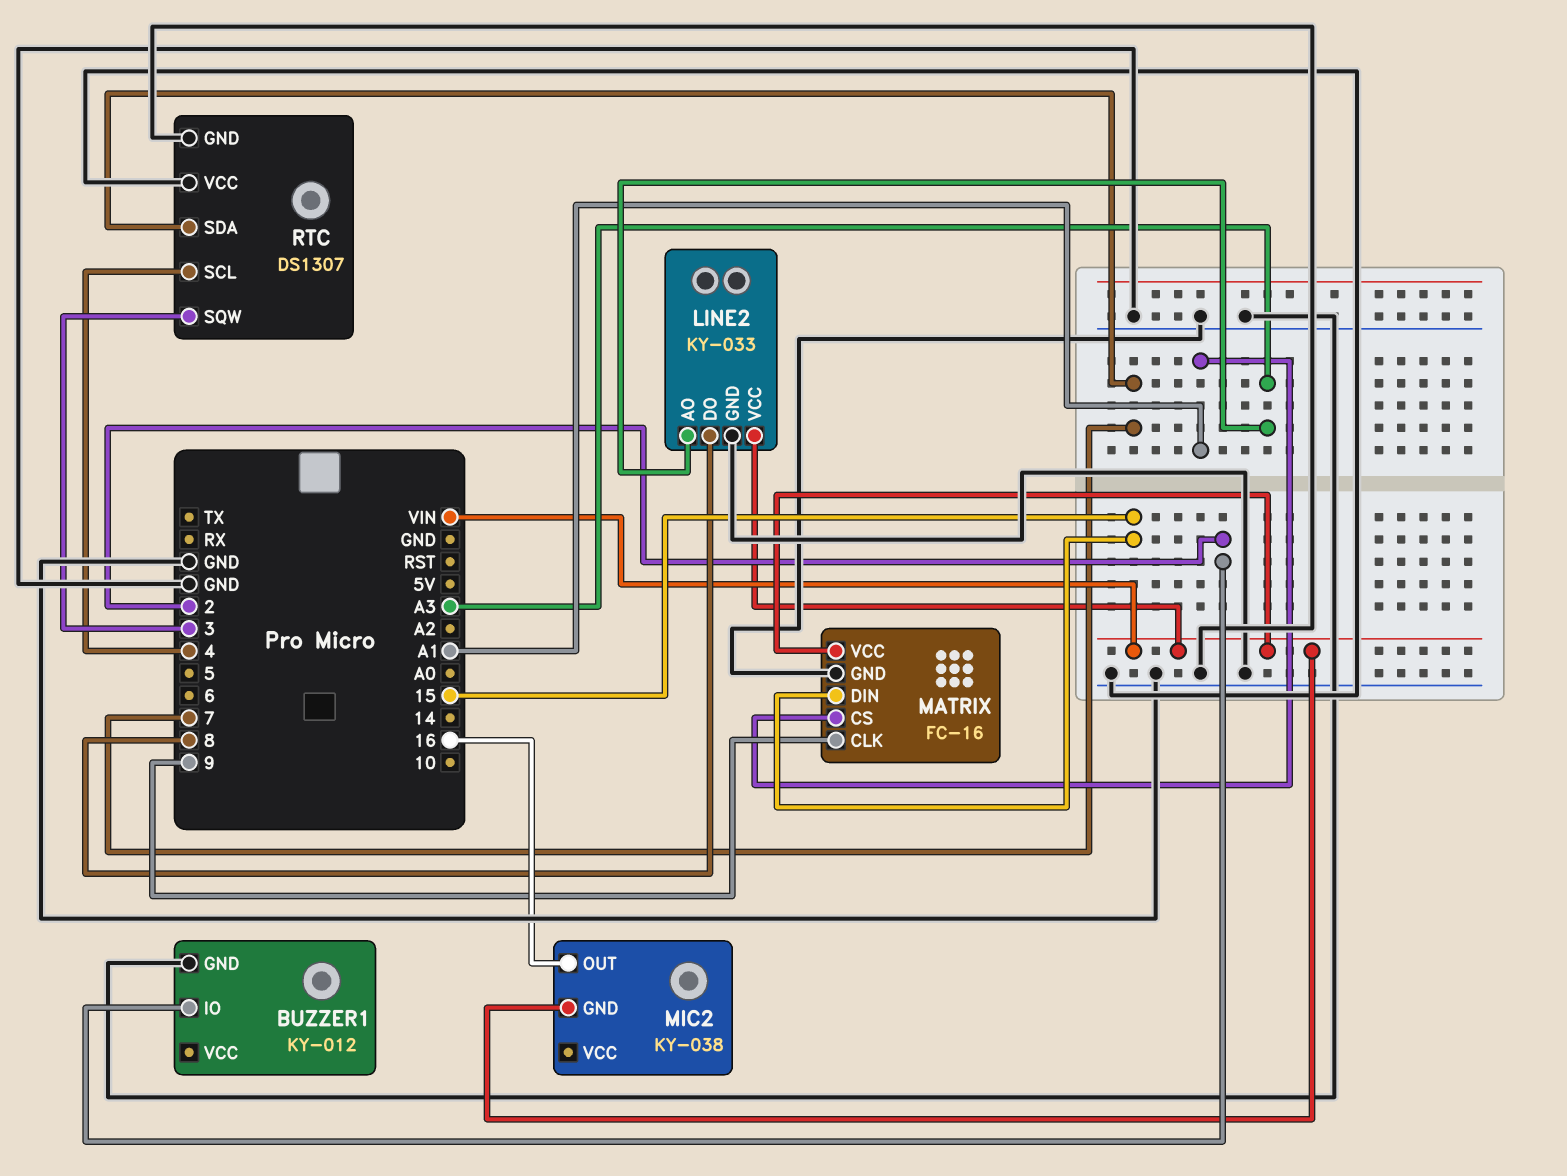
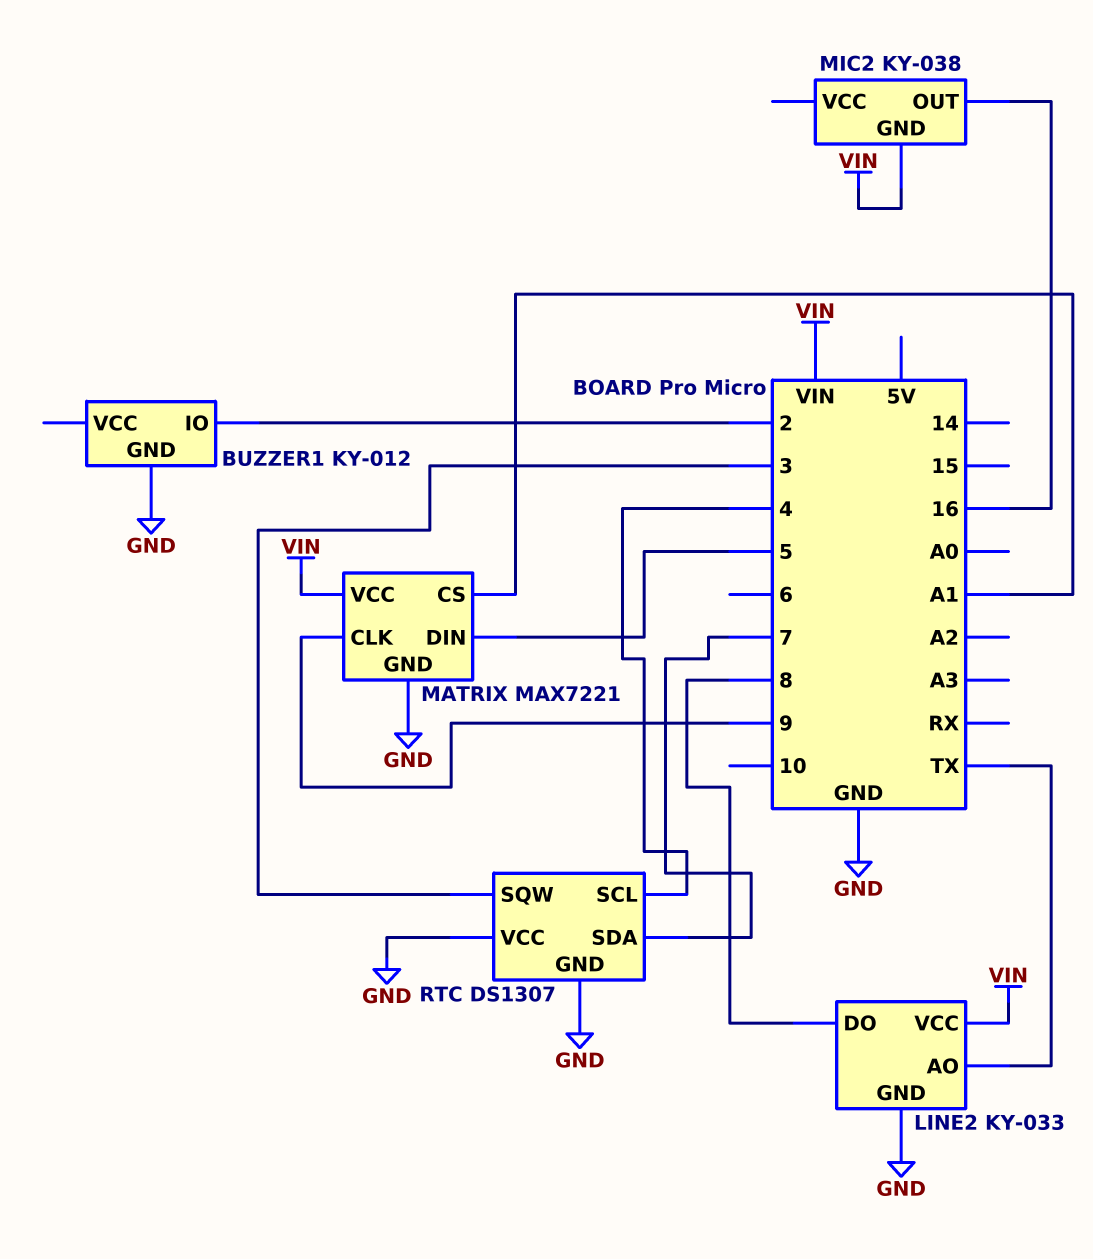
LINE2 pin AO: A3 -> TX
MATRIX: FC-16 -> MAX7221
MATRIX pin DIN: 15 -> 5

